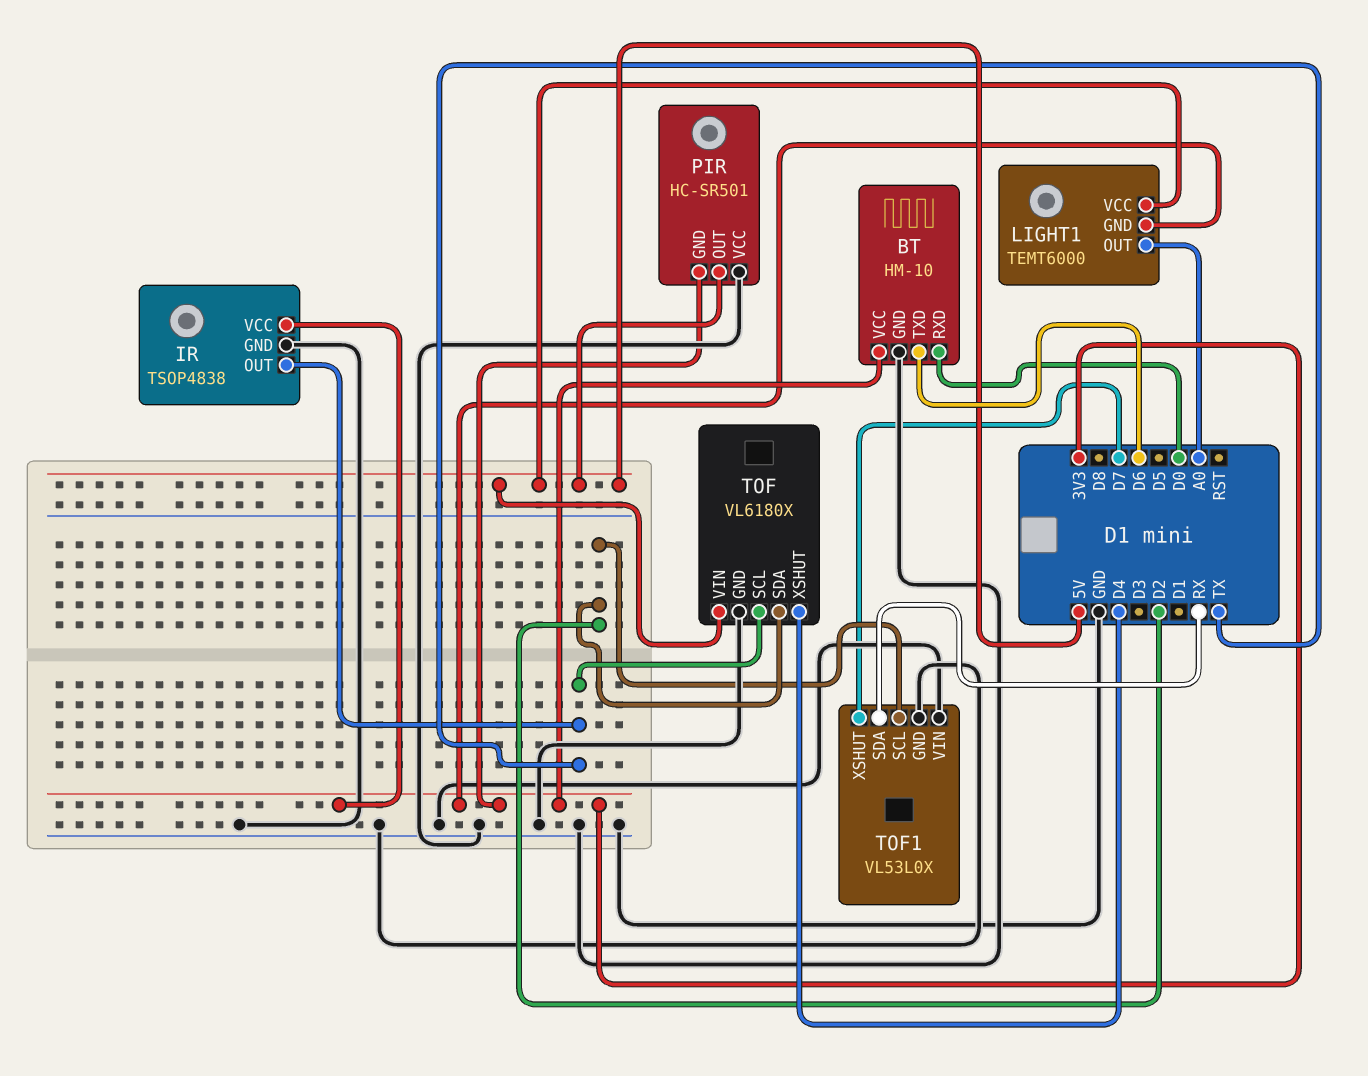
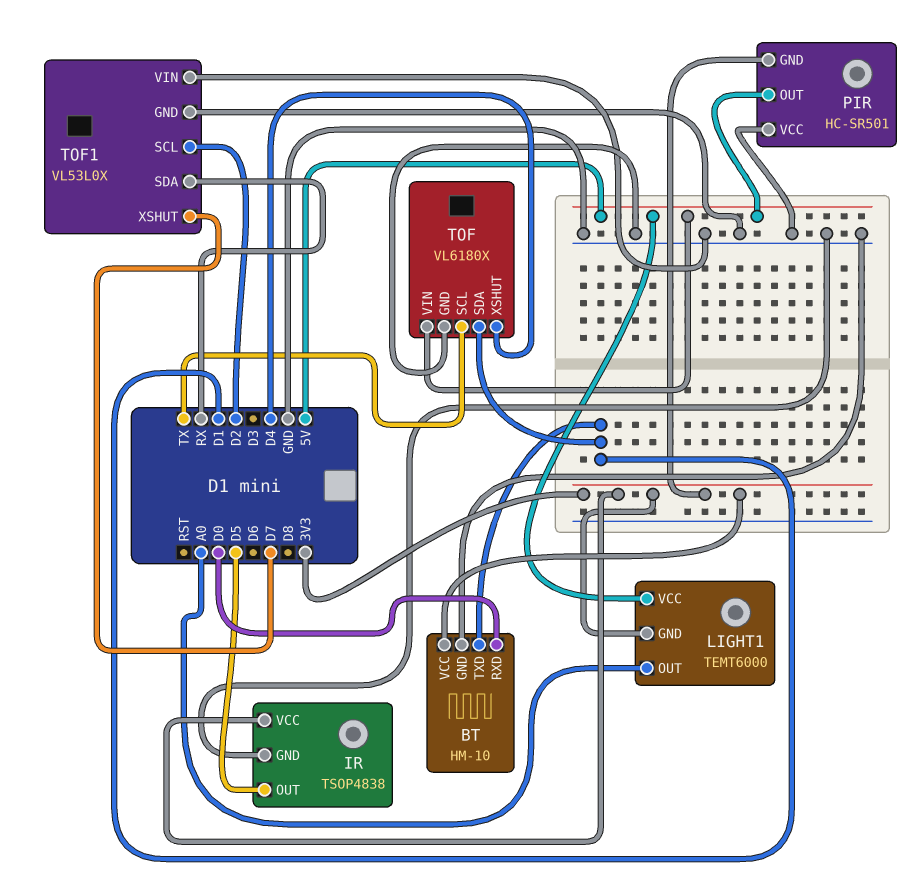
BT pin TXD: D6 -> D1
IR pin OUT: TX -> D5
TOF pin SDA: D2 -> D1

